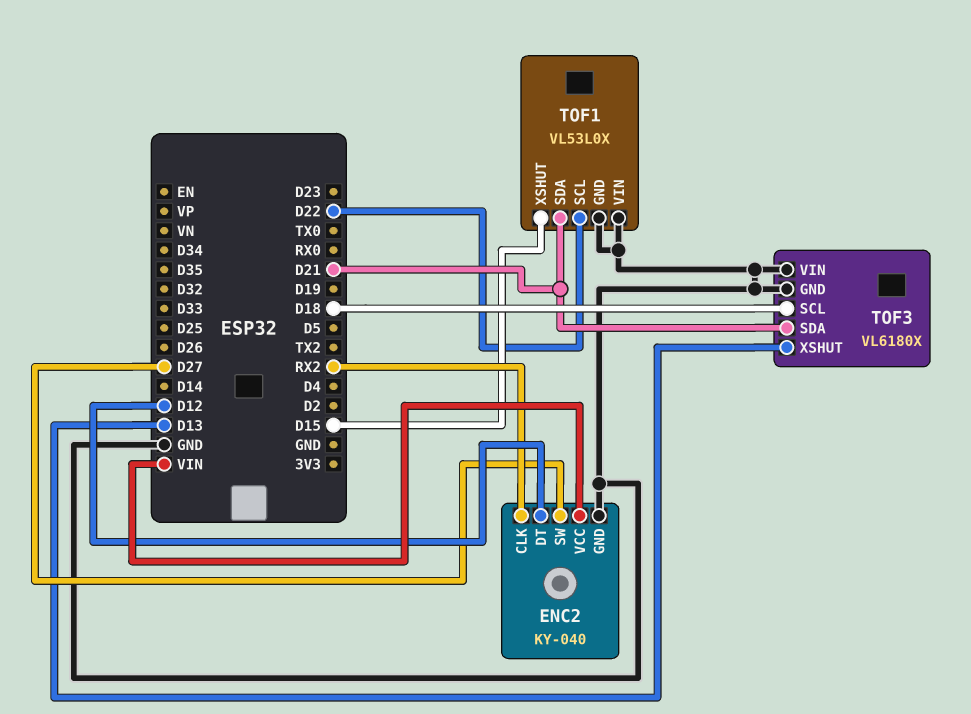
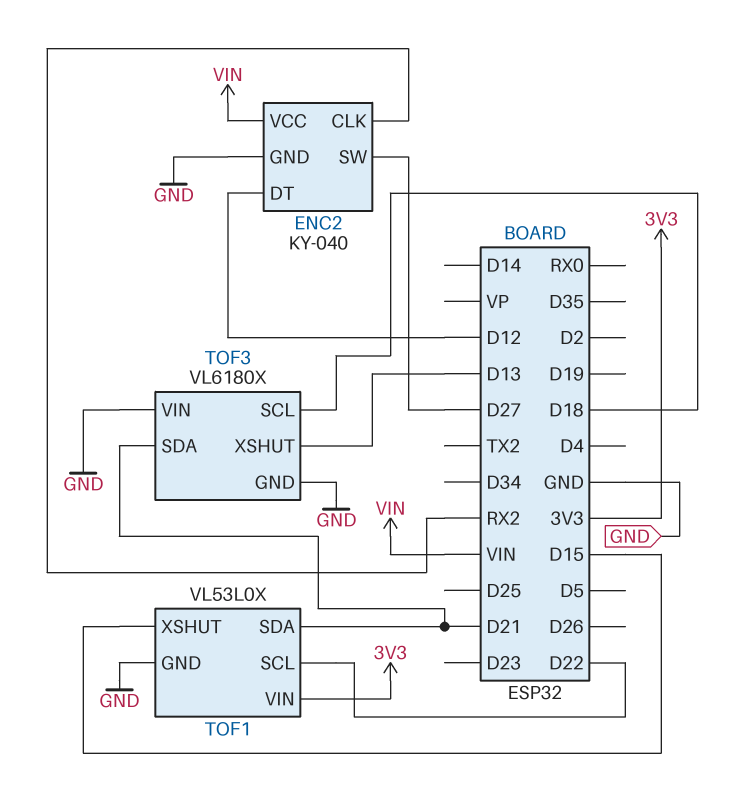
TOF1 pin VIN: GND -> 3V3

